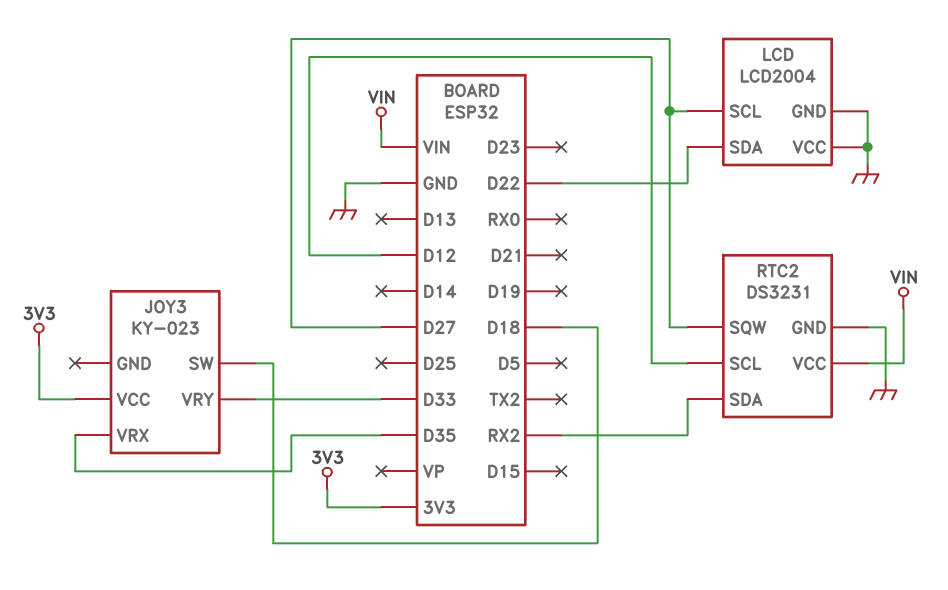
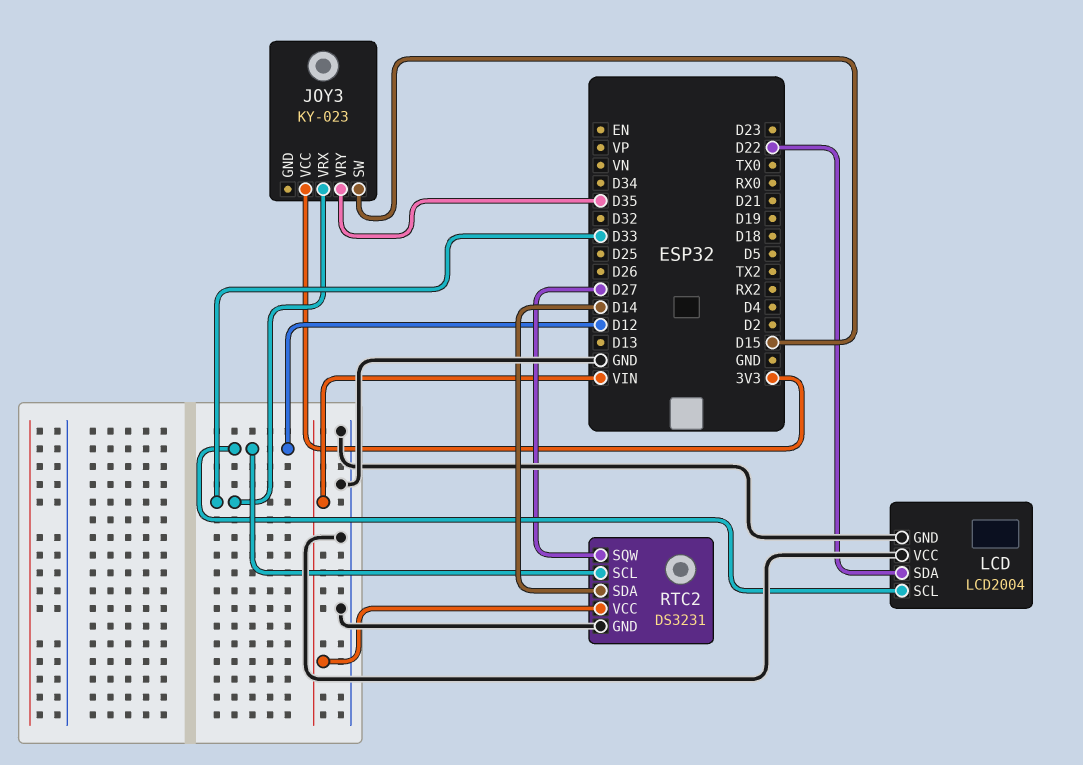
JOY3 pin SW: D18 -> D15
JOY3 pin VRX: D35 -> D33
JOY3 pin VRY: D33 -> D35
LCD pin SCL: D27 -> D12
RTC2 pin SDA: RX2 -> D14

